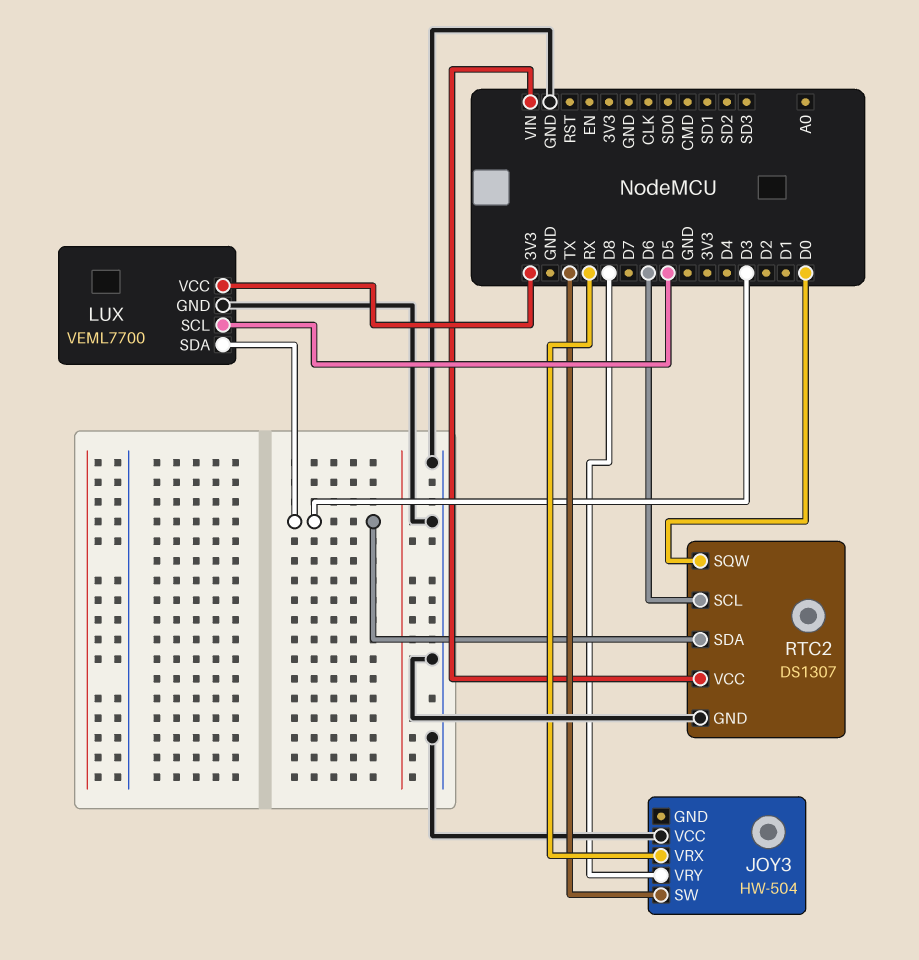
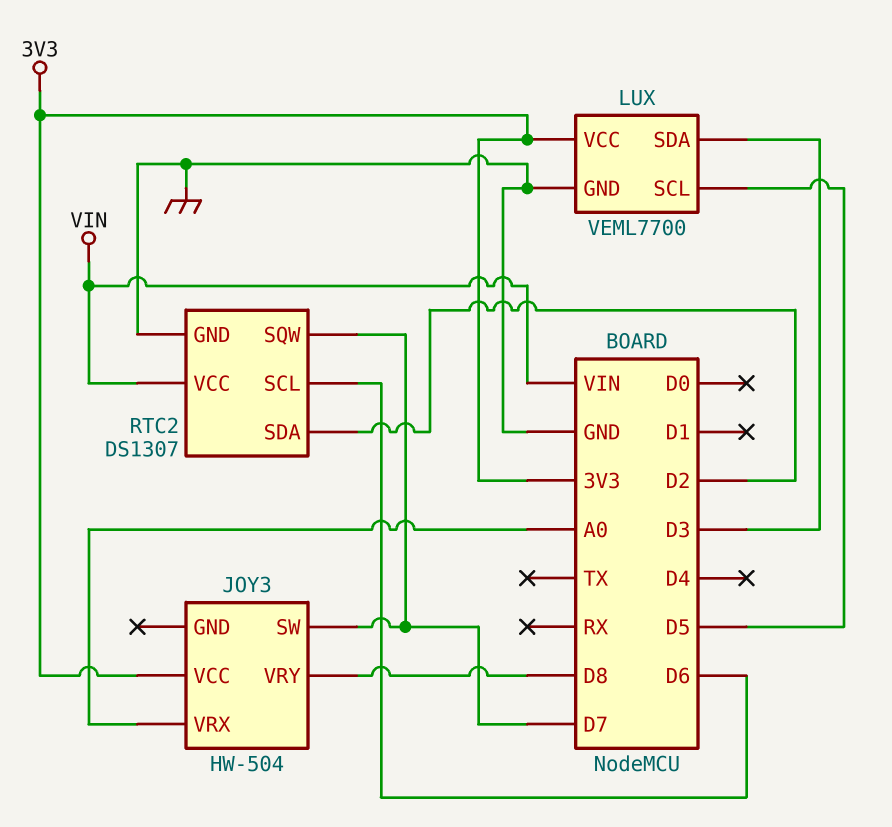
JOY3 pin SW: TX -> D7
JOY3 pin VCC: GND -> 3V3
JOY3 pin VRX: RX -> A0
RTC2 pin SDA: D3 -> D2
RTC2 pin SQW: D0 -> D7

